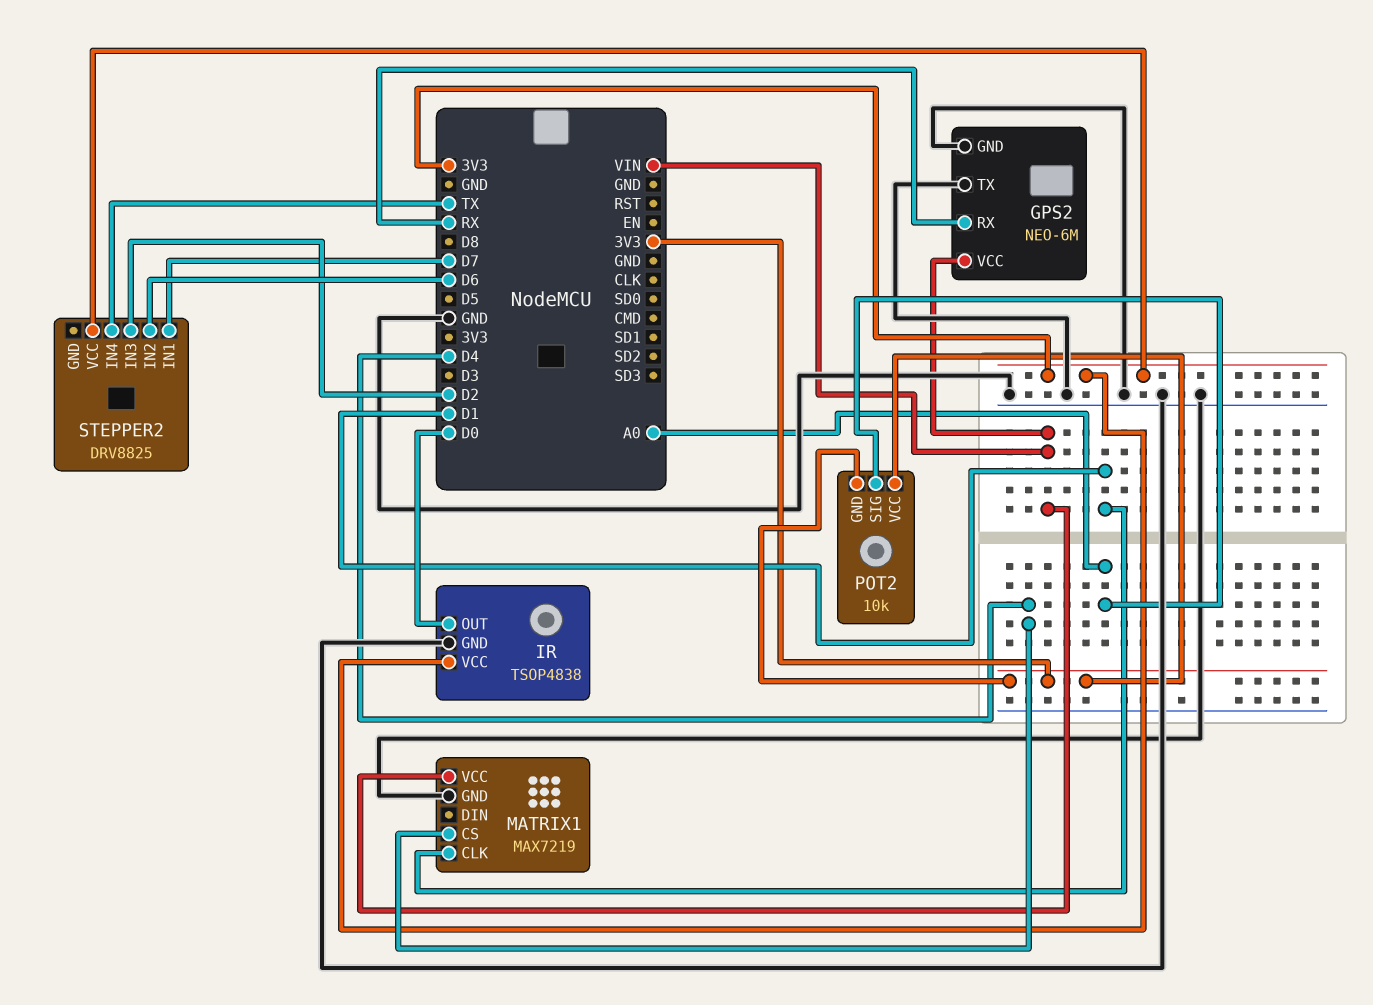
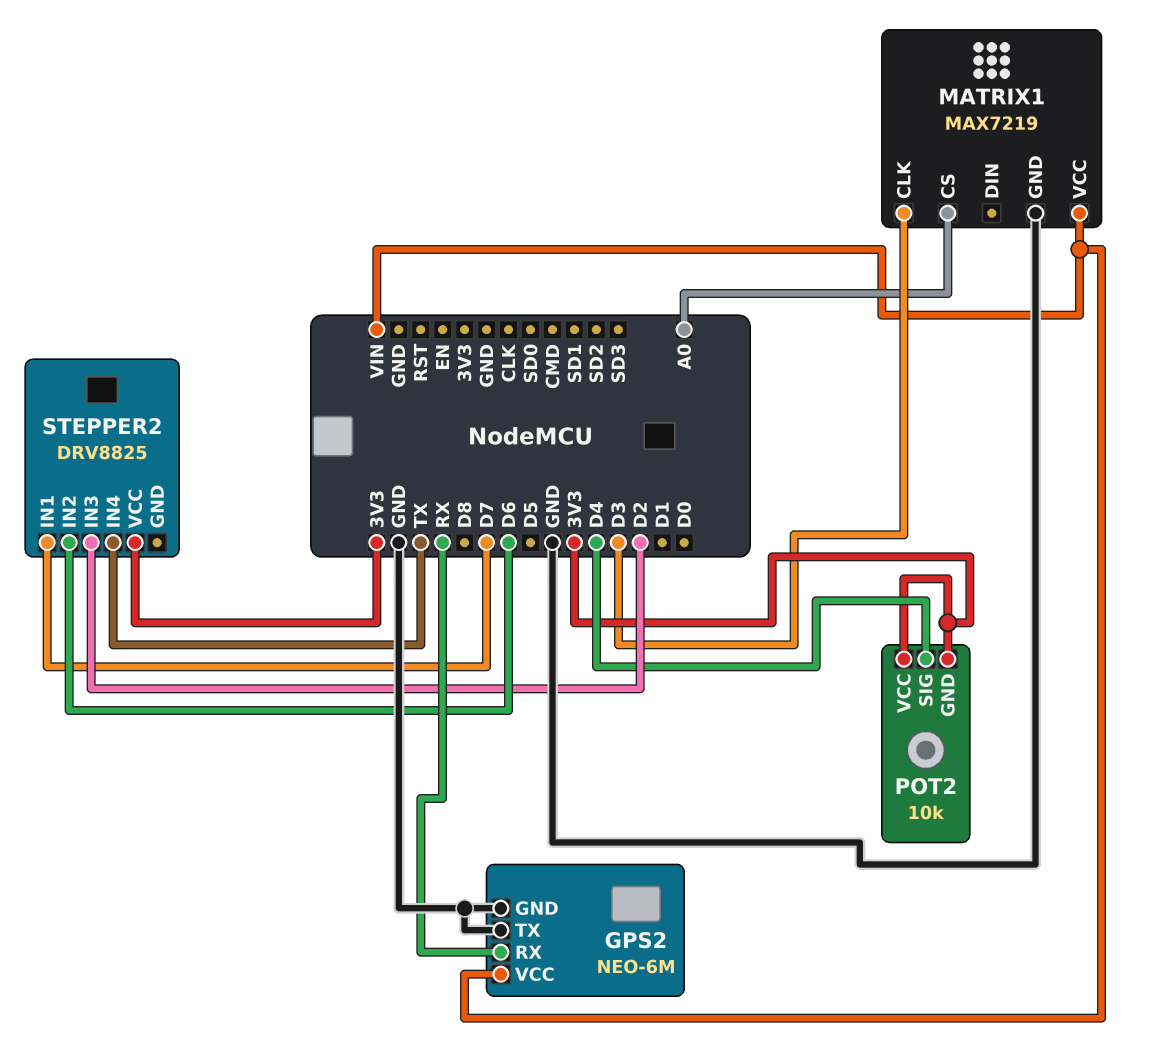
IR: TSOP4838 -> none
IR pin GND: GND -> none
IR pin OUT: D0 -> none
IR pin VCC: 3V3 -> none
MATRIX1 pin CLK: D1 -> D3
MATRIX1 pin CS: D4 -> A0
POT2 pin SIG: A0 -> D4

